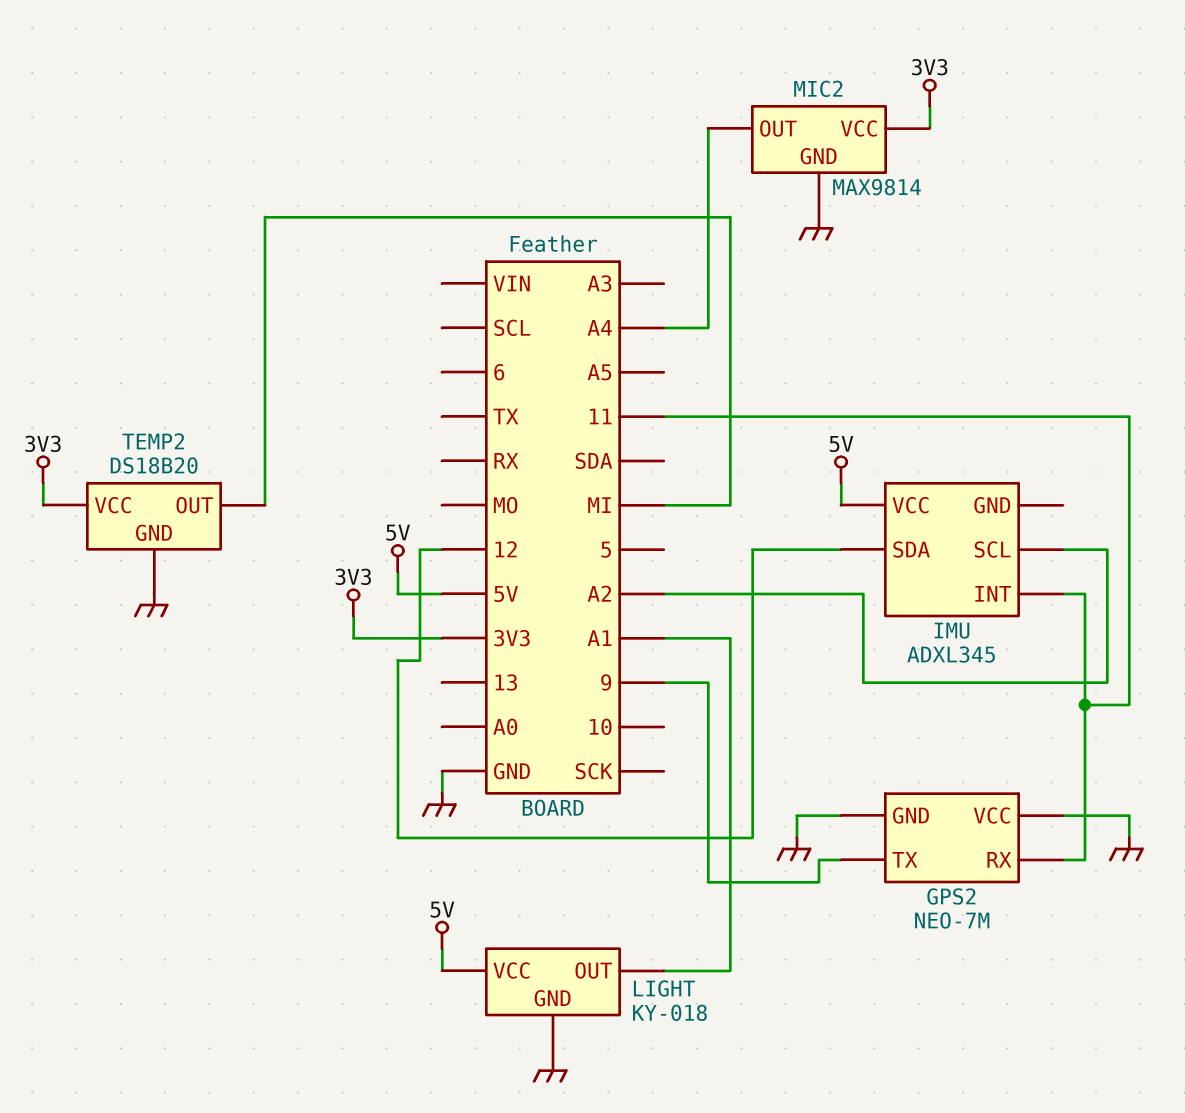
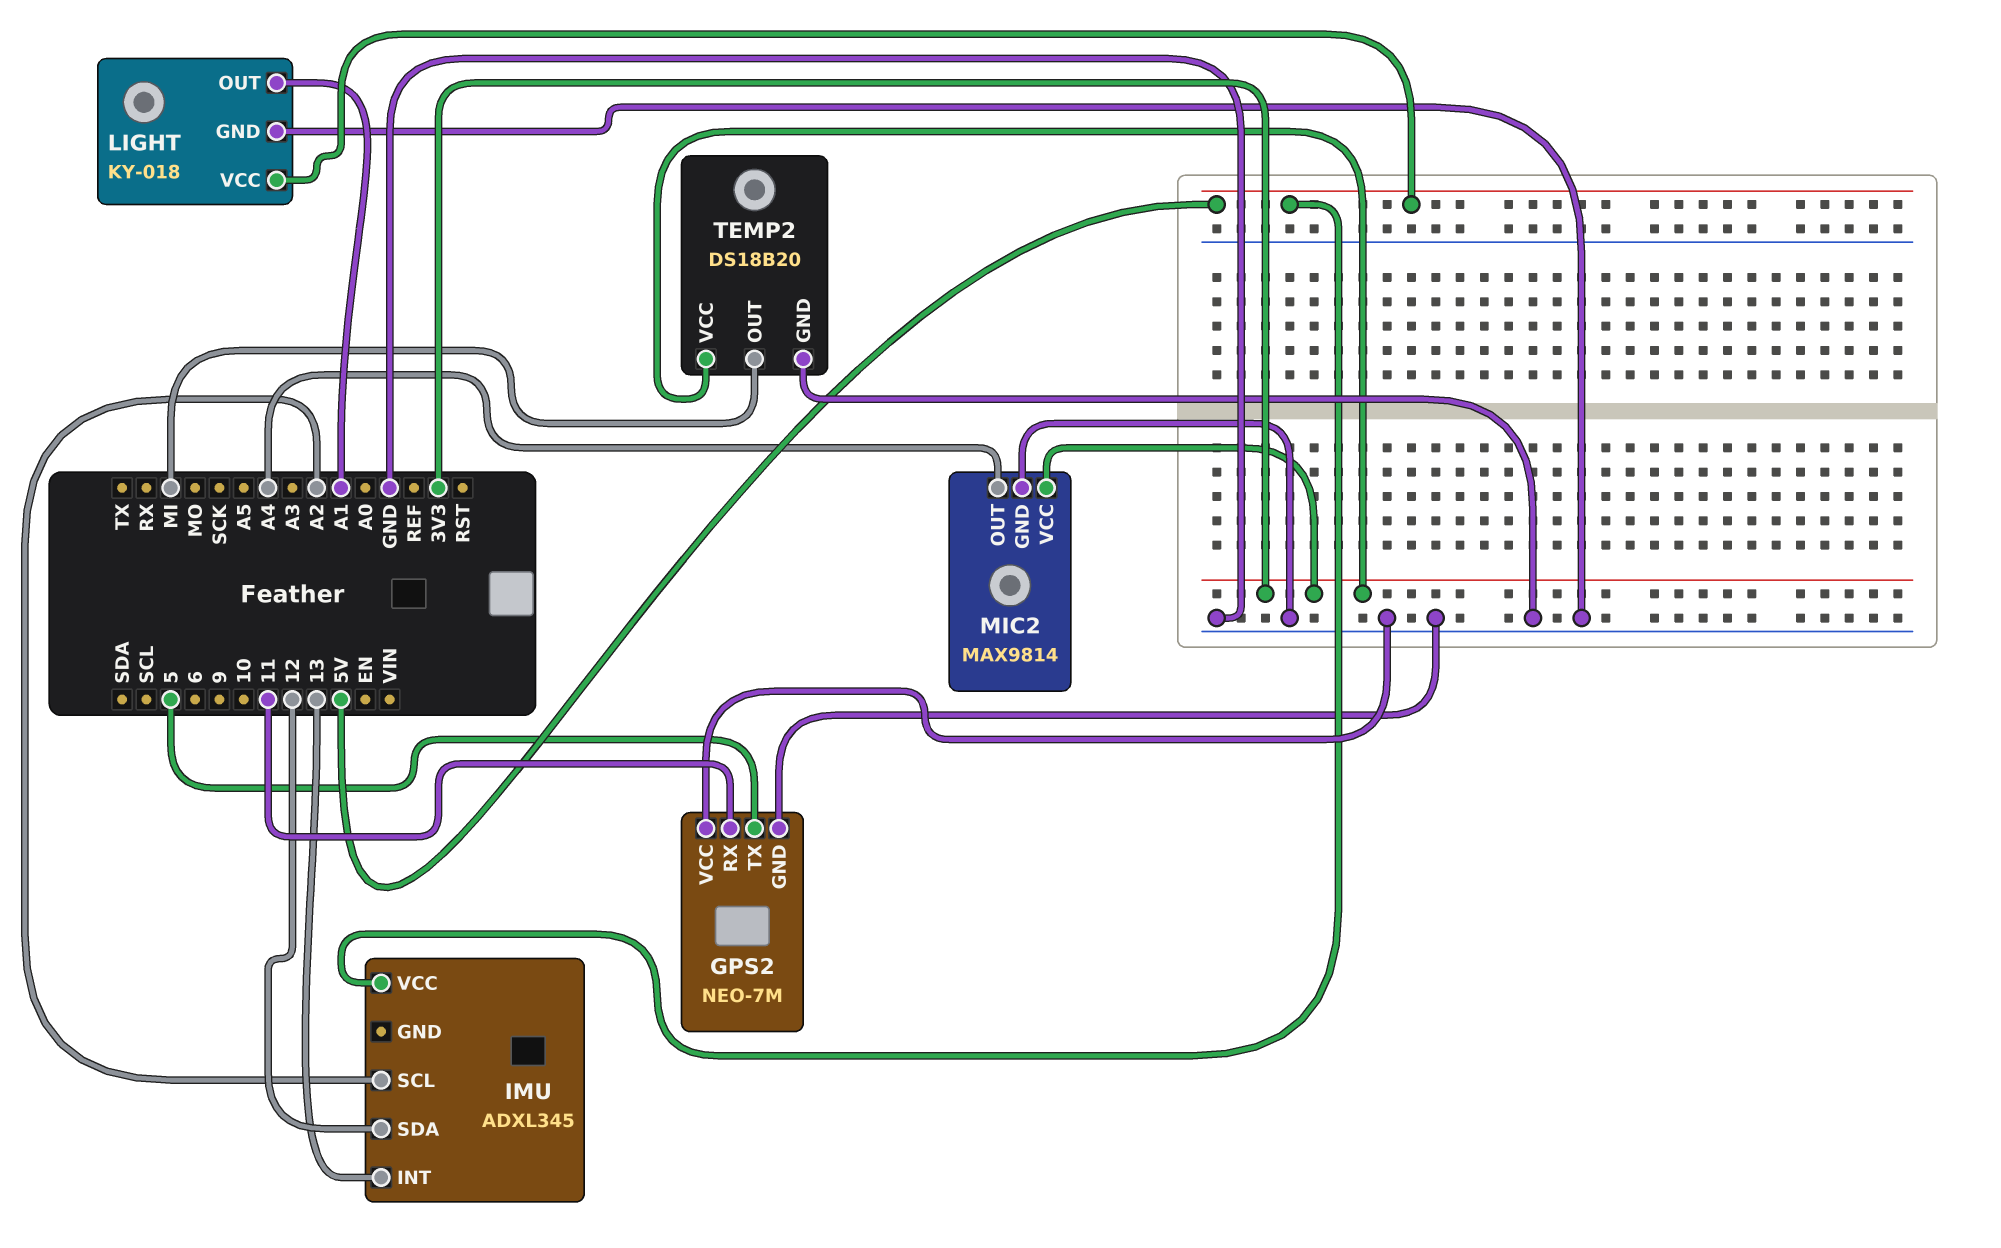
GPS2 pin TX: 9 -> 5
IMU pin INT: 11 -> 13

